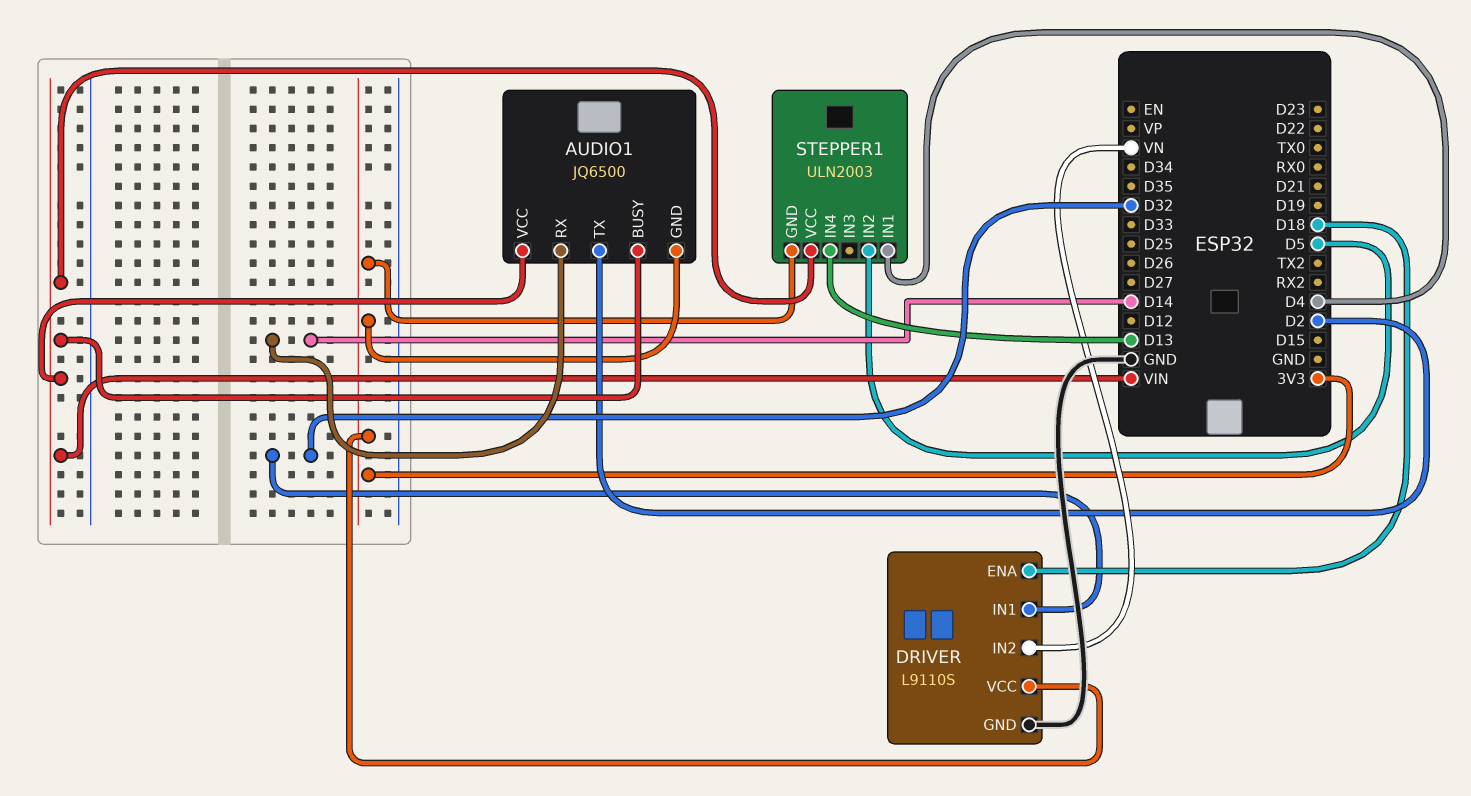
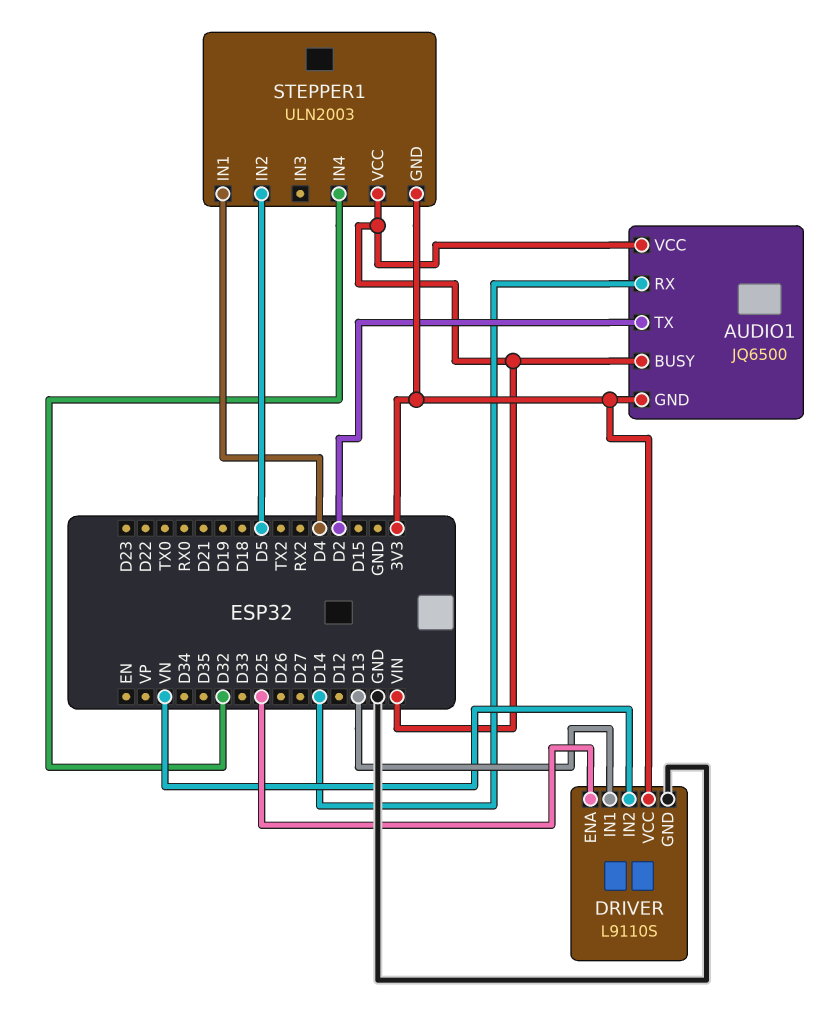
DRIVER pin ENA: D18 -> D25
DRIVER pin IN1: D32 -> D13
STEPPER1 pin IN4: D13 -> D32

